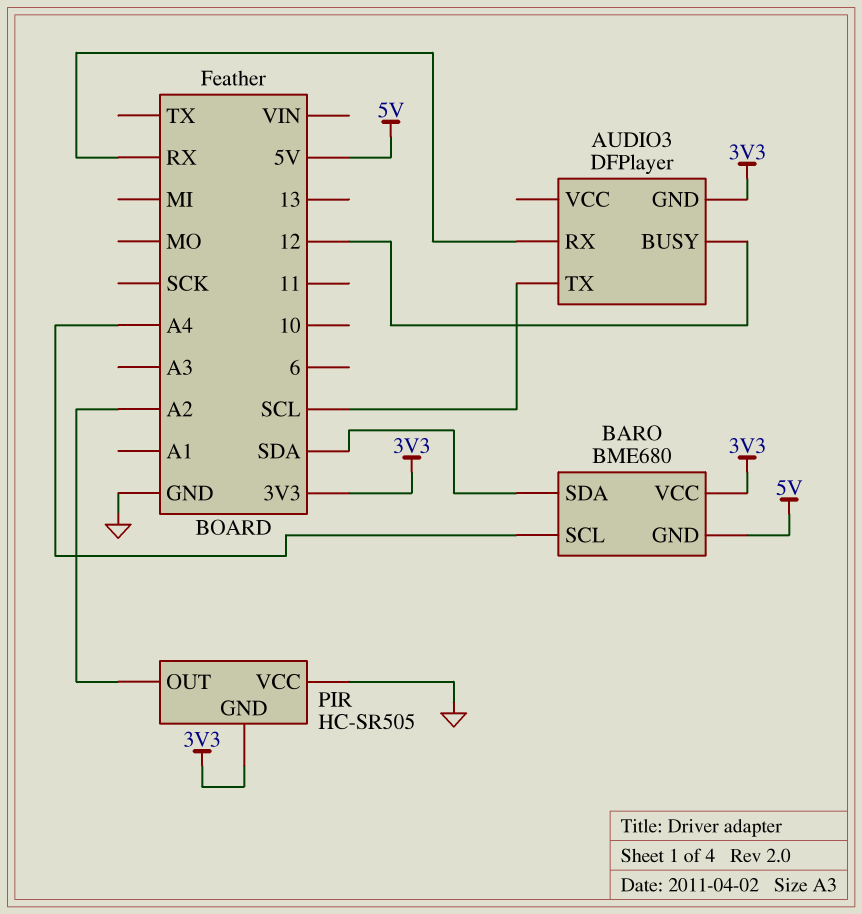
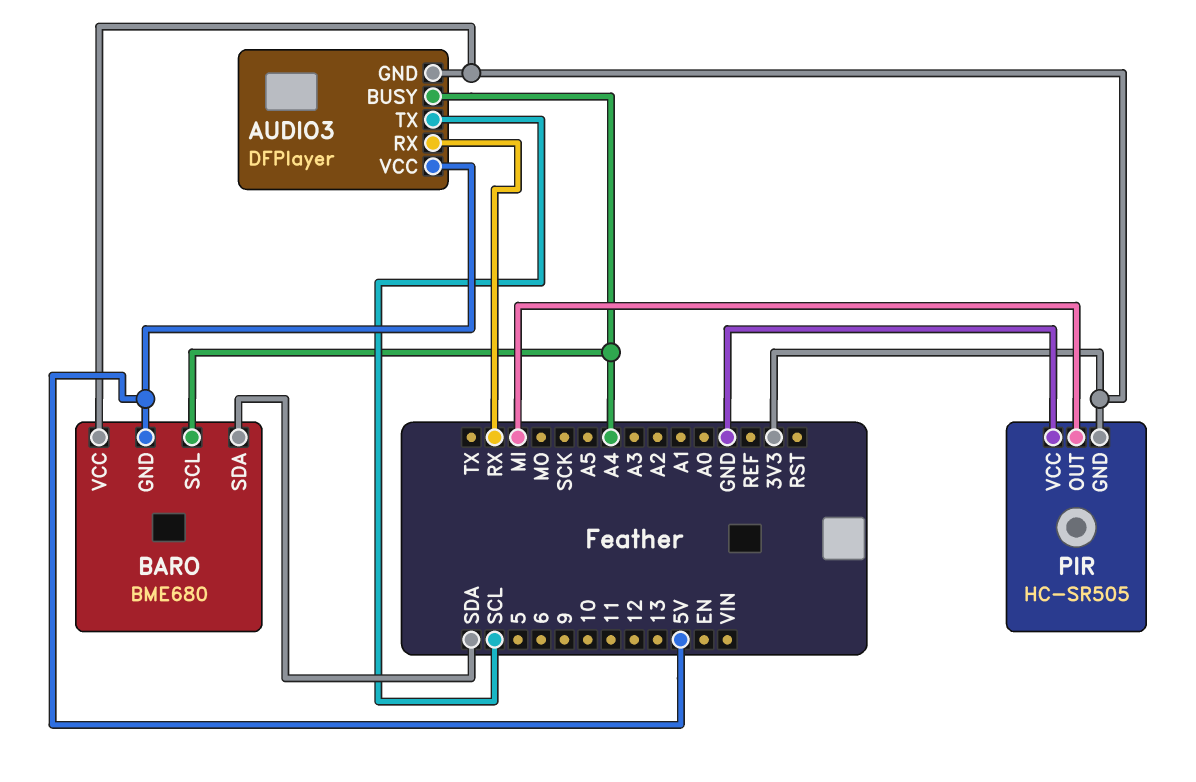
AUDIO3 pin BUSY: 12 -> A4
AUDIO3 pin VCC: none -> 5V
PIR pin OUT: A2 -> MI

